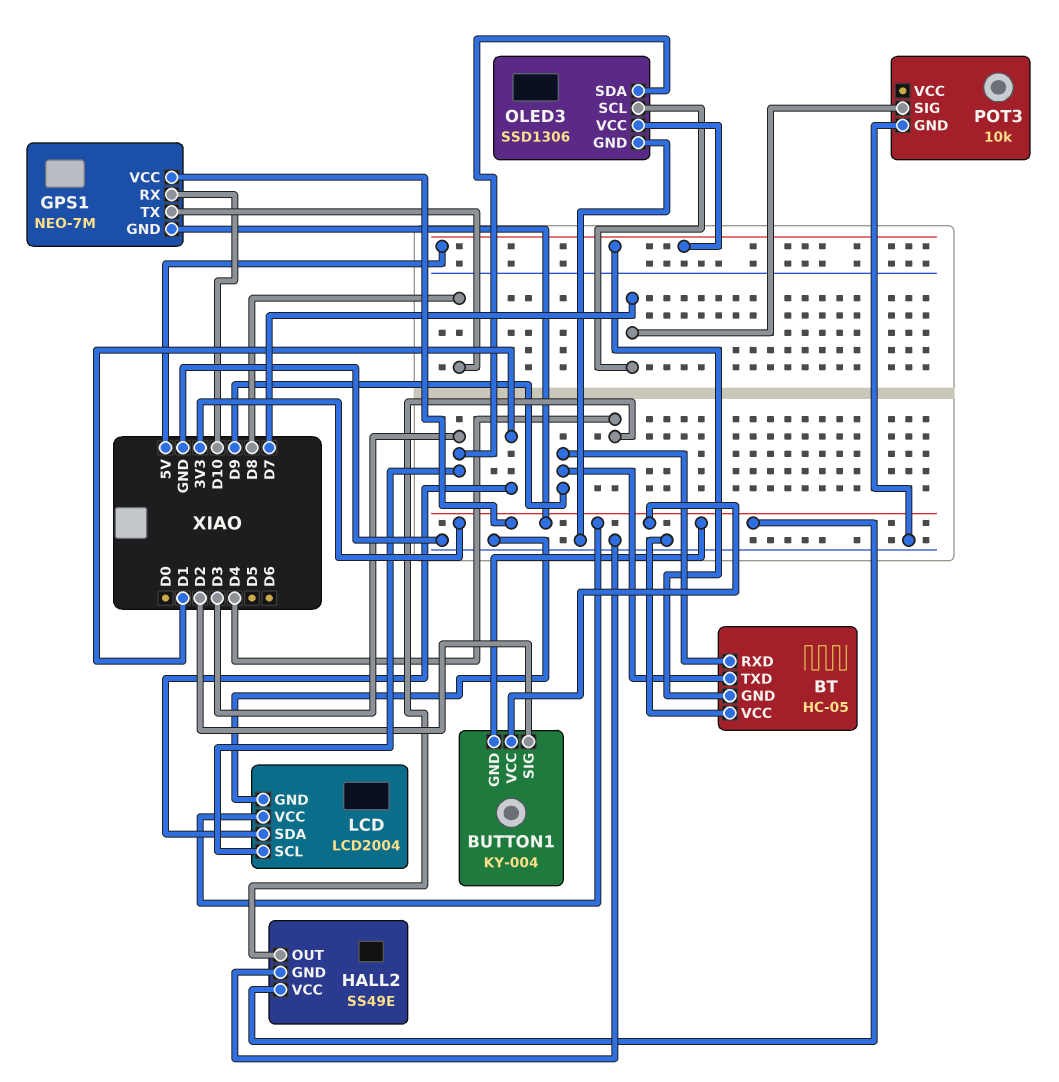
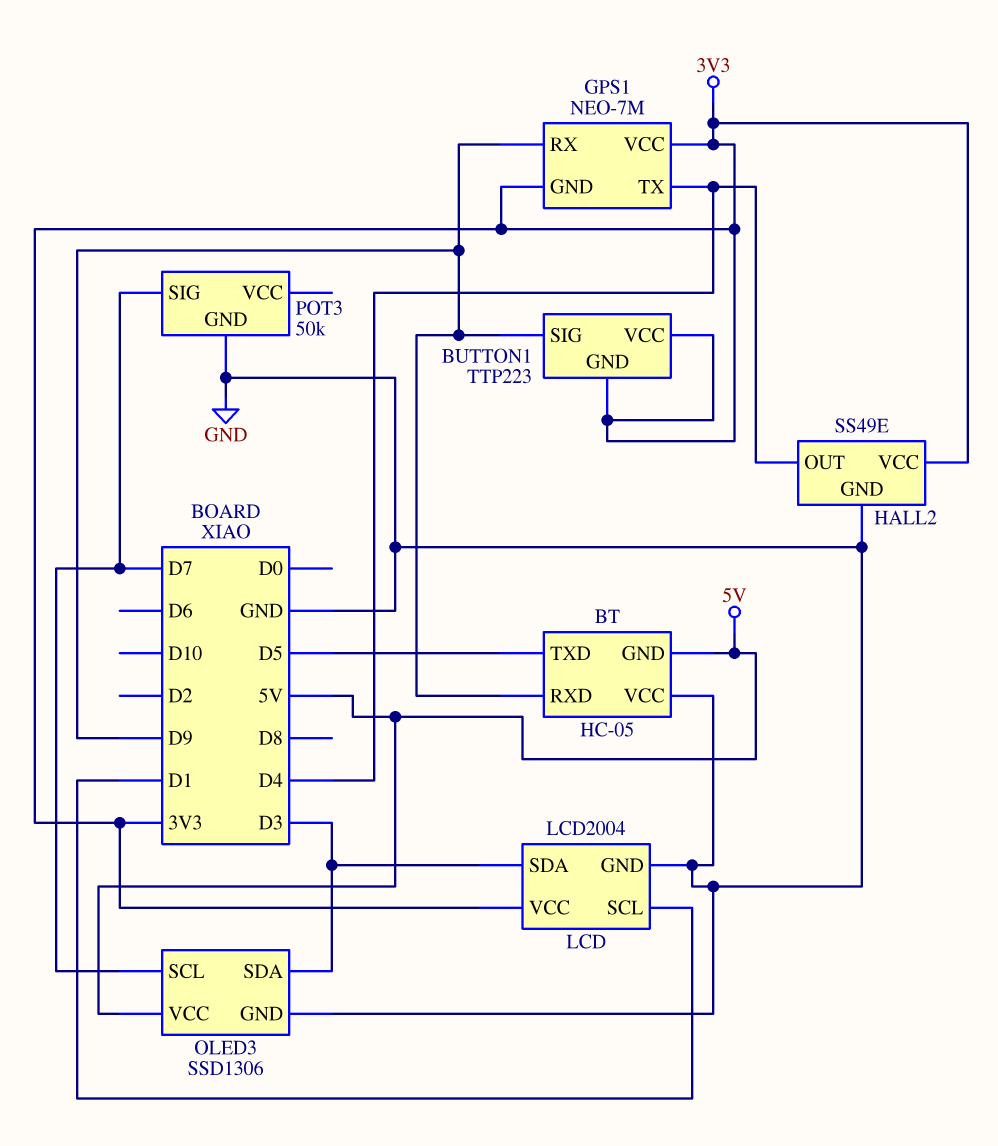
BT pin TXD: D9 -> D5
BUTTON1: KY-004 -> TTP223
BUTTON1 pin SIG: D2 -> D9
GPS1 pin RX: D10 -> D9
GPS1 pin TX: D8 -> D4
LCD pin SCL: D3 -> D1
LCD pin SDA: D1 -> D3
POT3: 10k -> 50k

